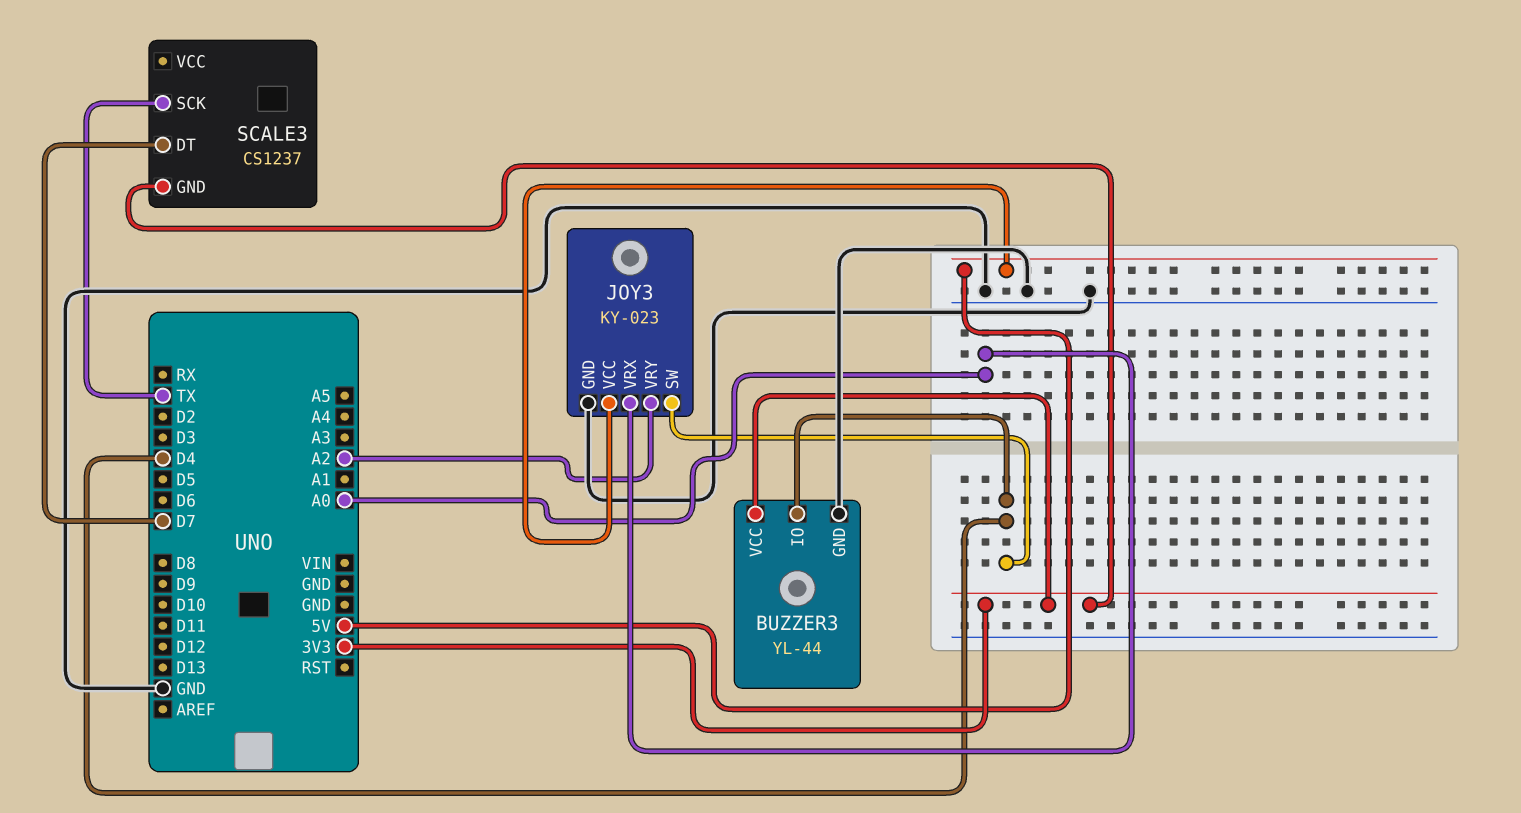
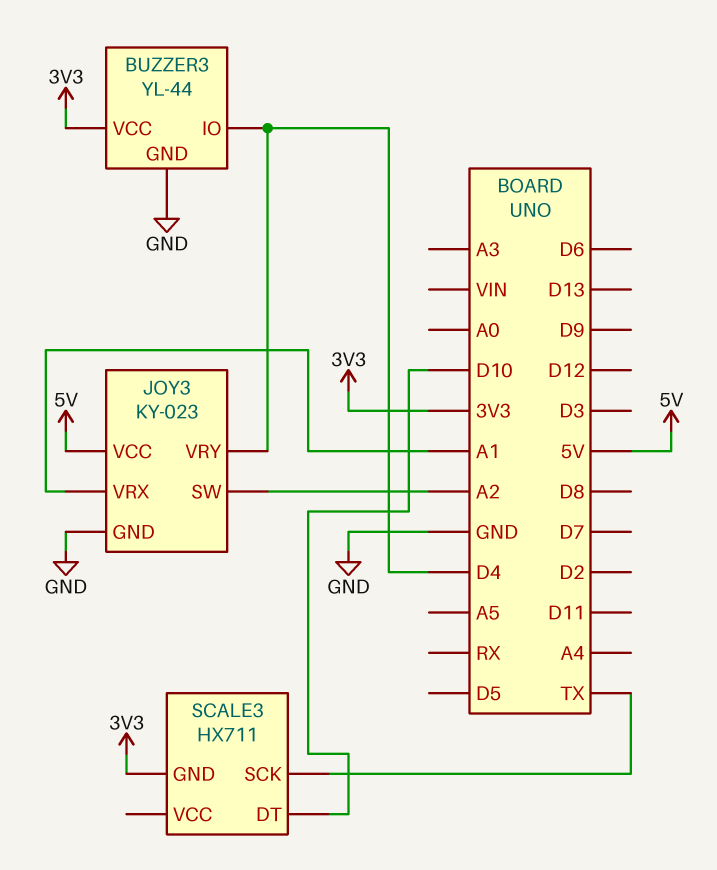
JOY3 pin SW: D4 -> A2
JOY3 pin VRX: A0 -> A1
JOY3 pin VRY: A2 -> D4
SCALE3: CS1237 -> HX711
SCALE3 pin DT: D7 -> D10

